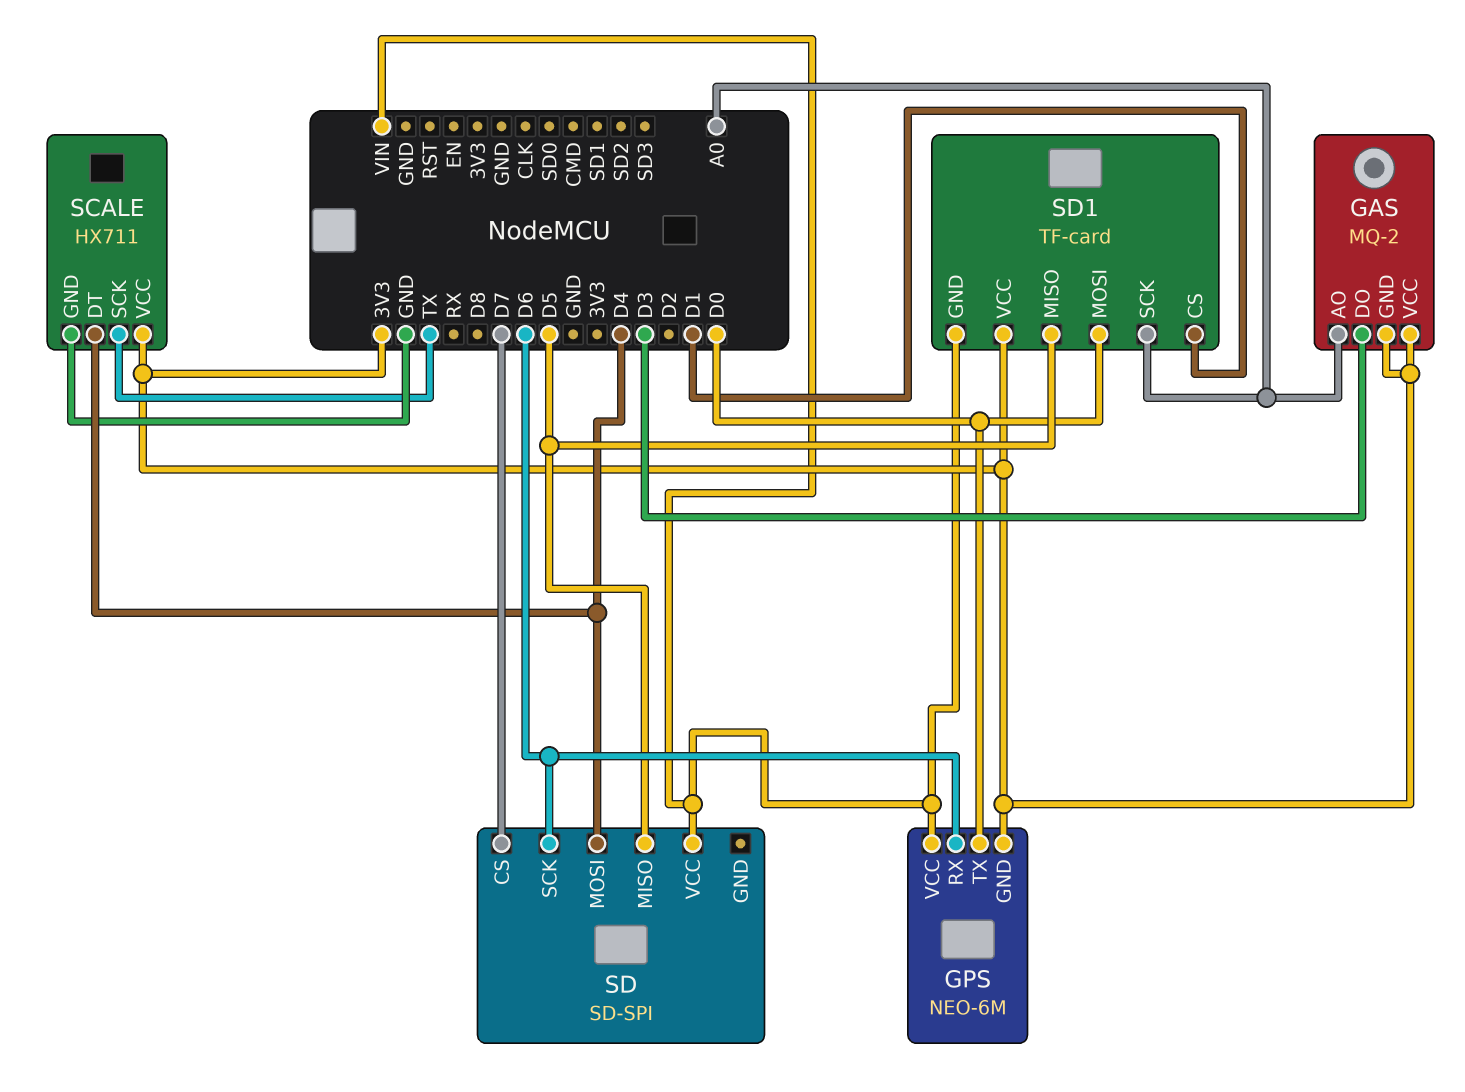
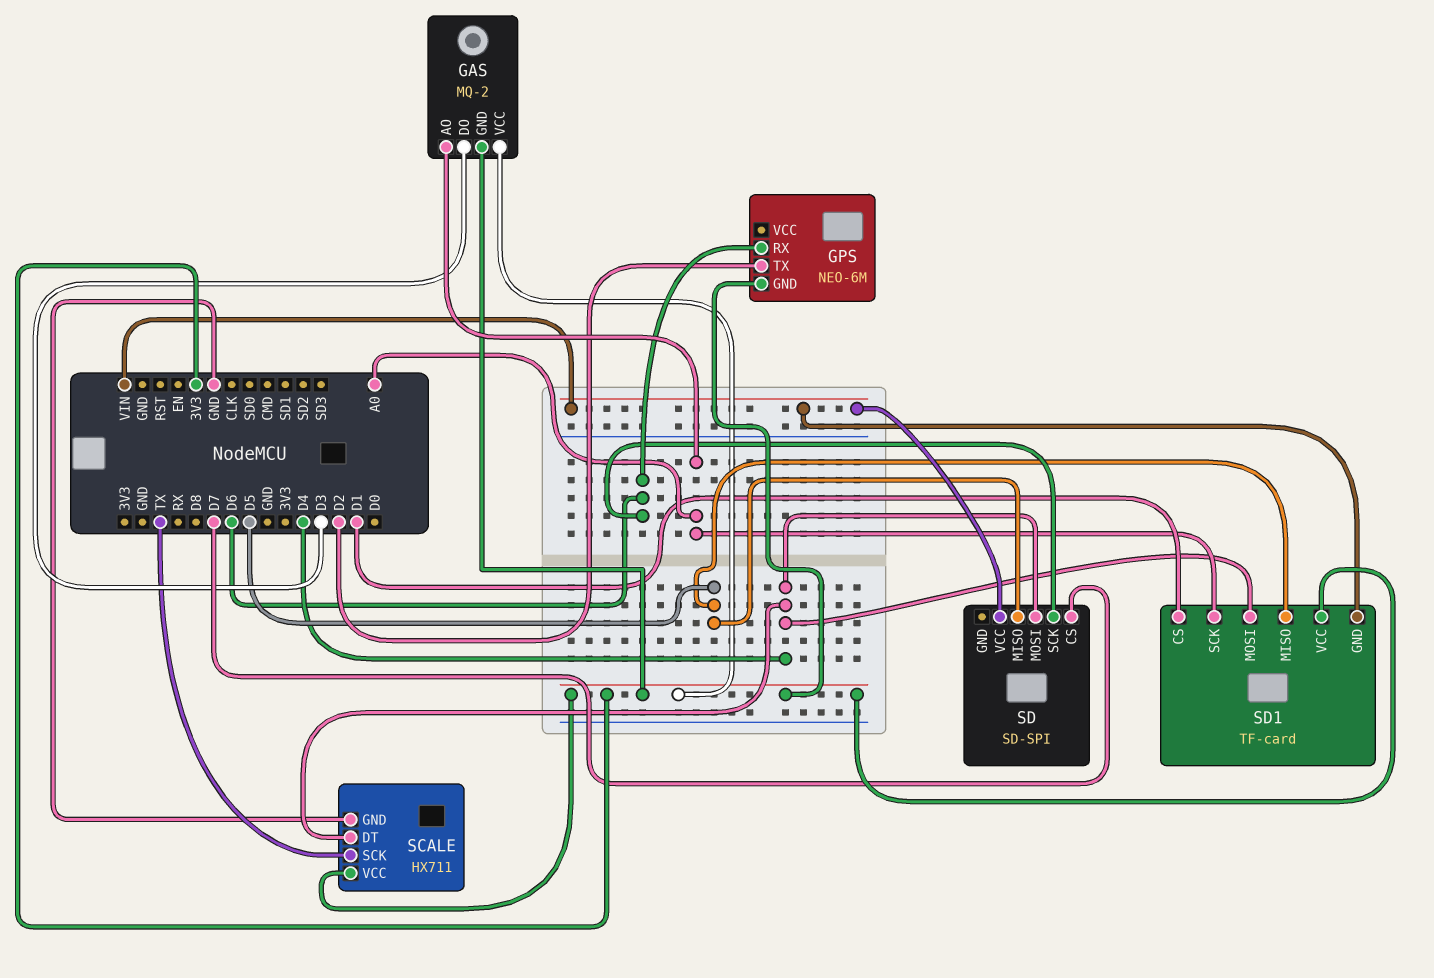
GPS pin TX: D0 -> D2
GPS pin VCC: VIN -> none
SD1 pin MOSI: D0 -> D4

